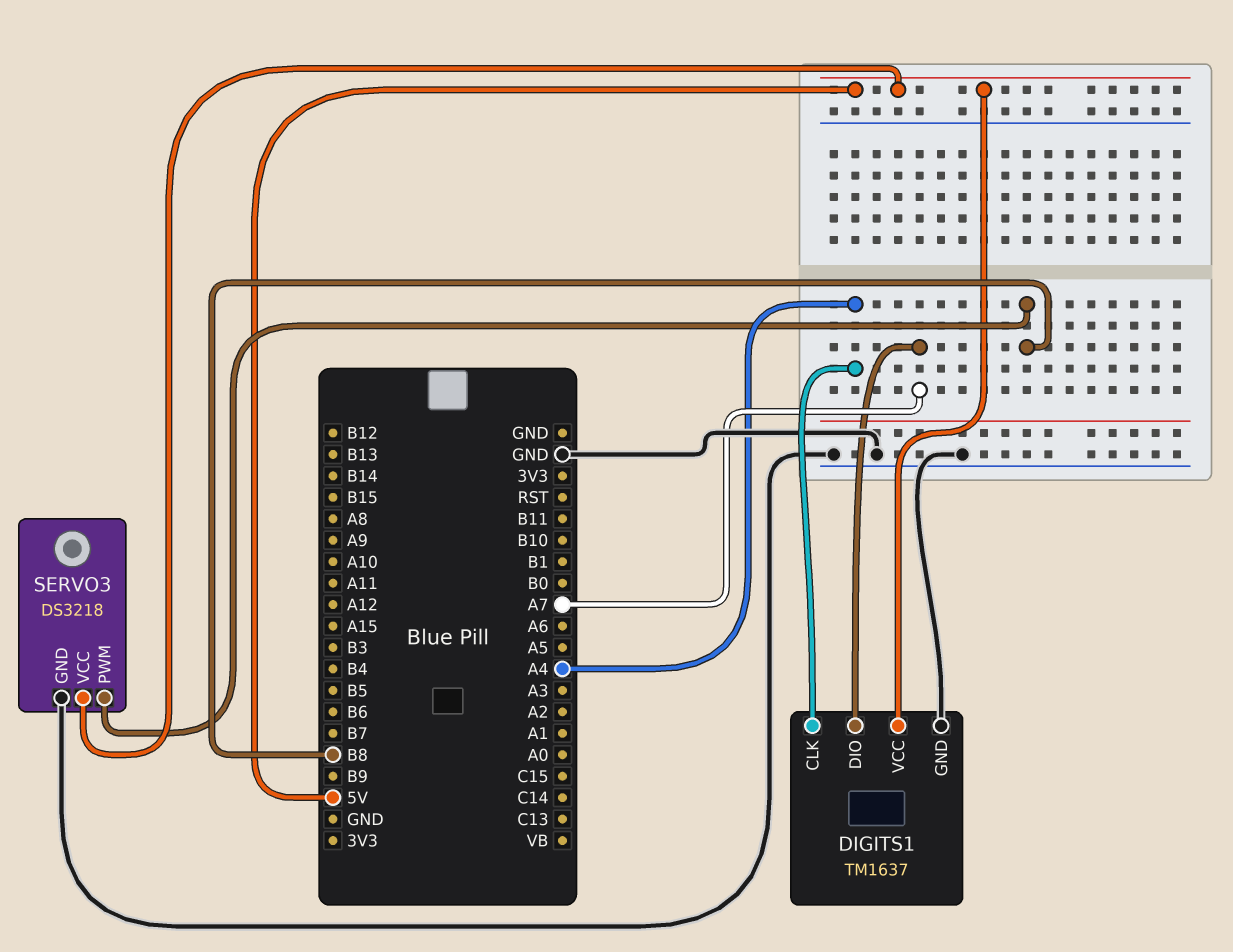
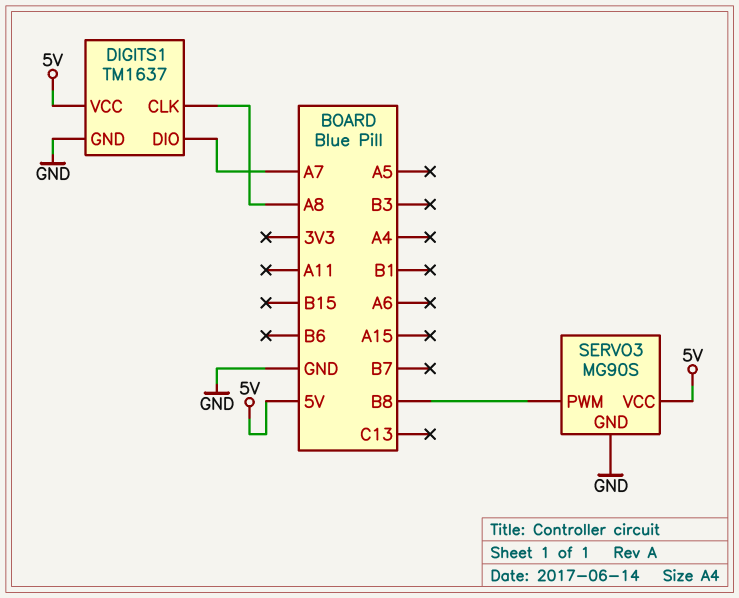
DIGITS1 pin CLK: A4 -> A8
SERVO3: DS3218 -> MG90S

